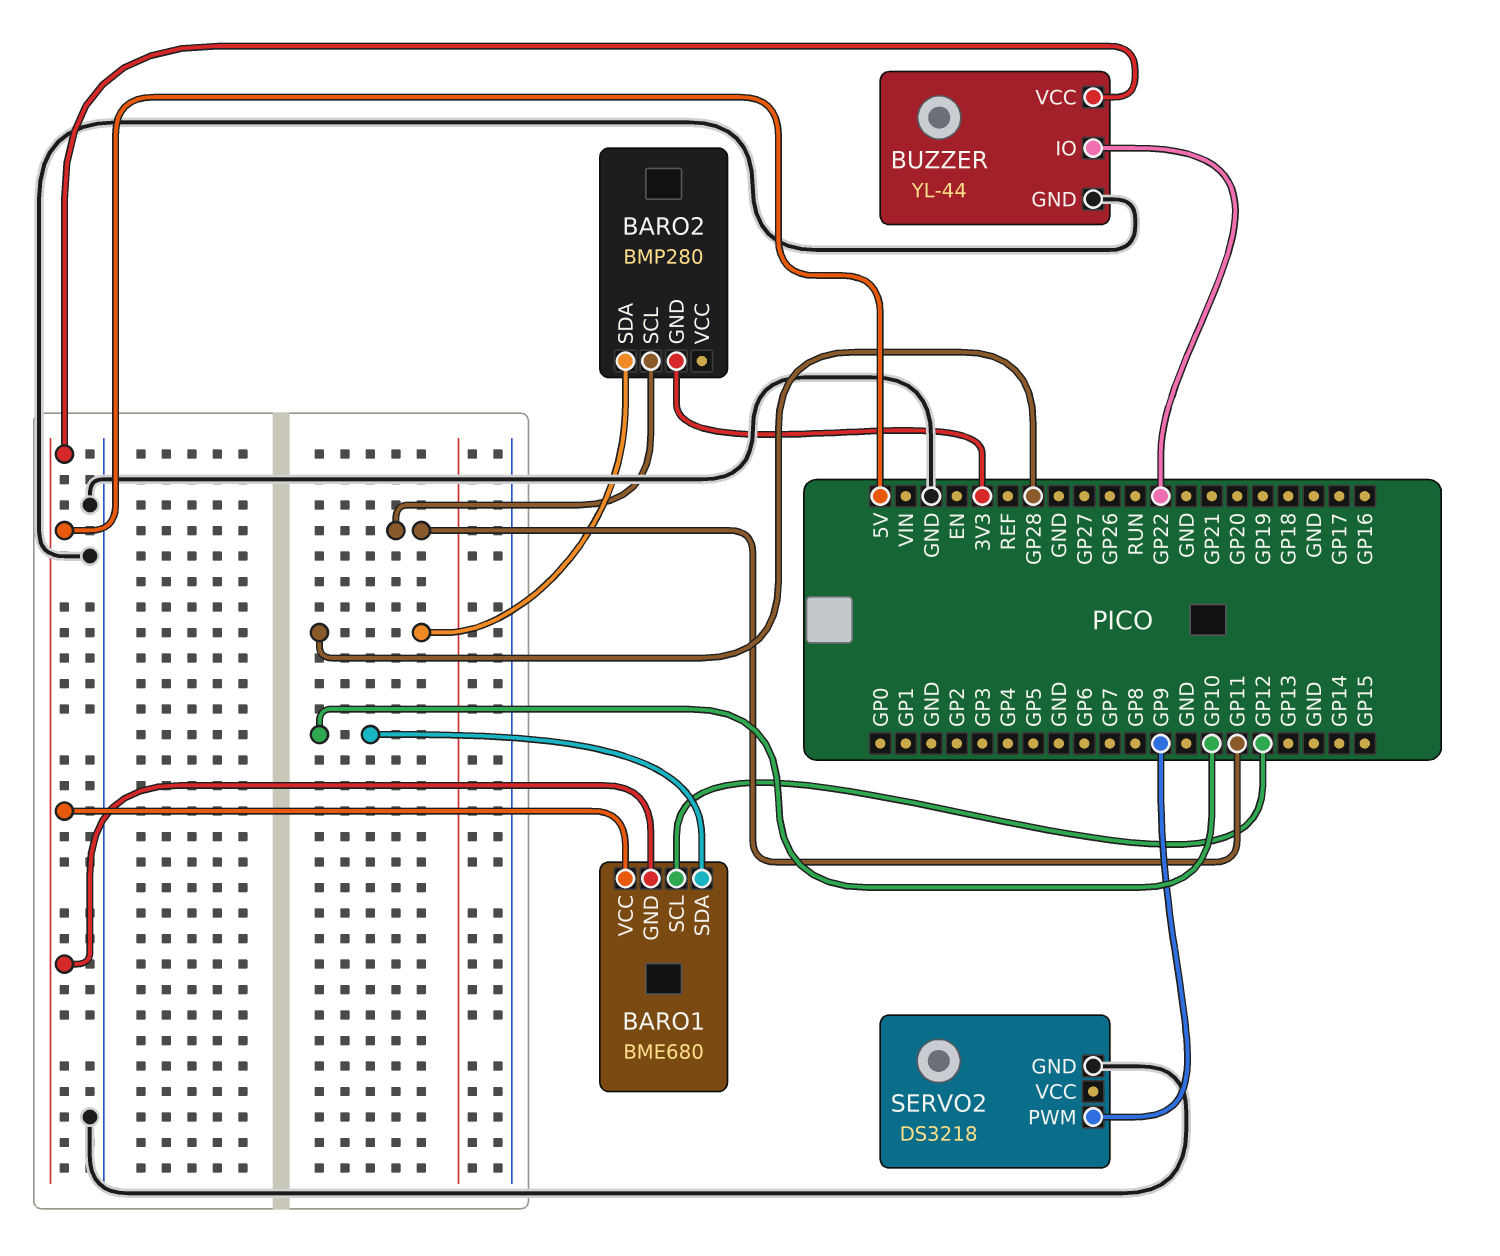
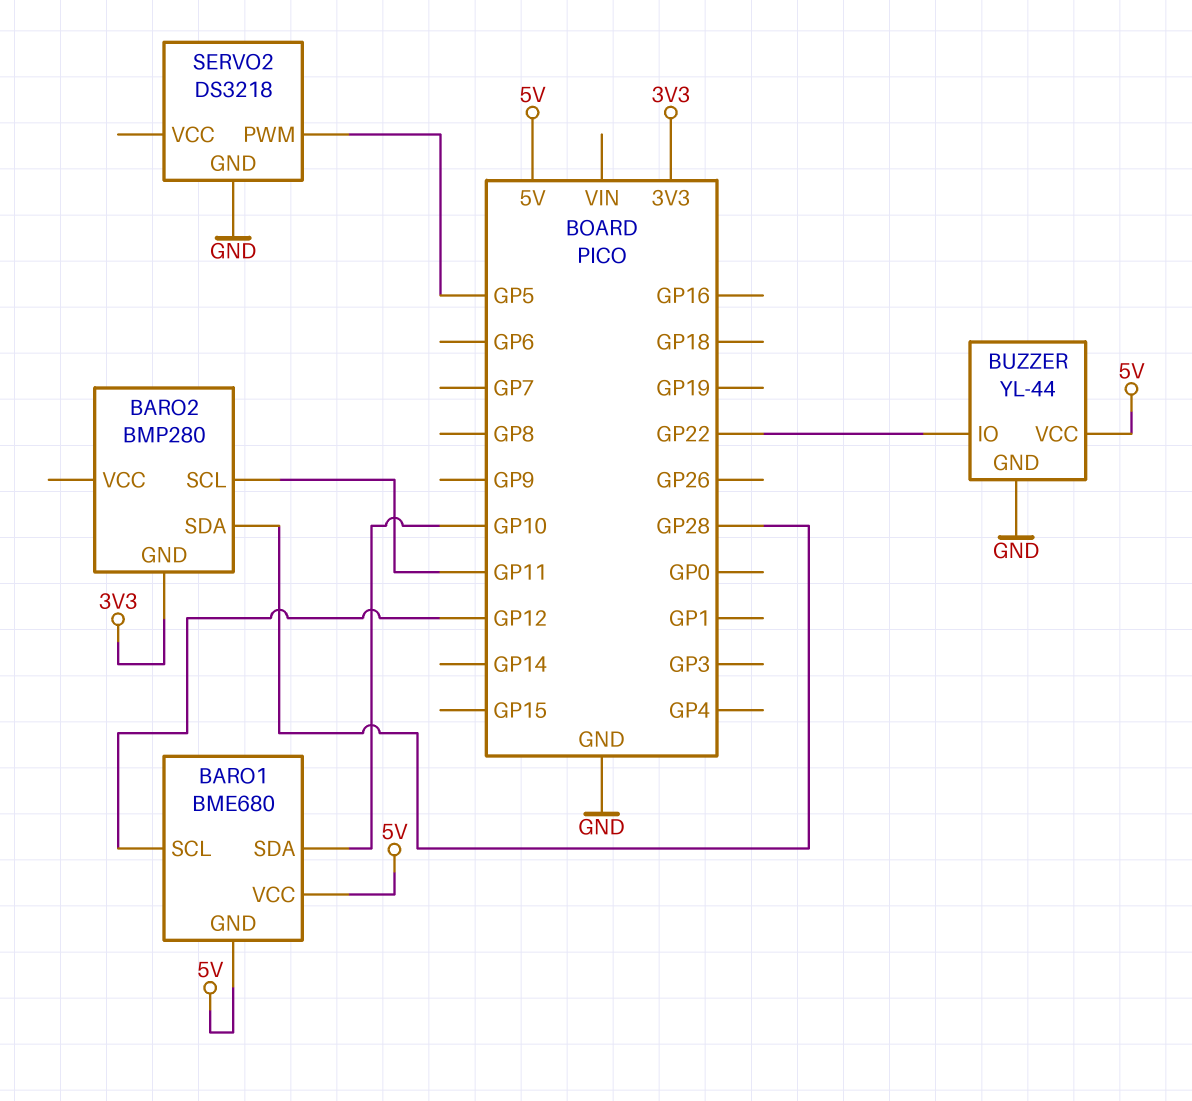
SERVO2 pin PWM: GP9 -> GP5

